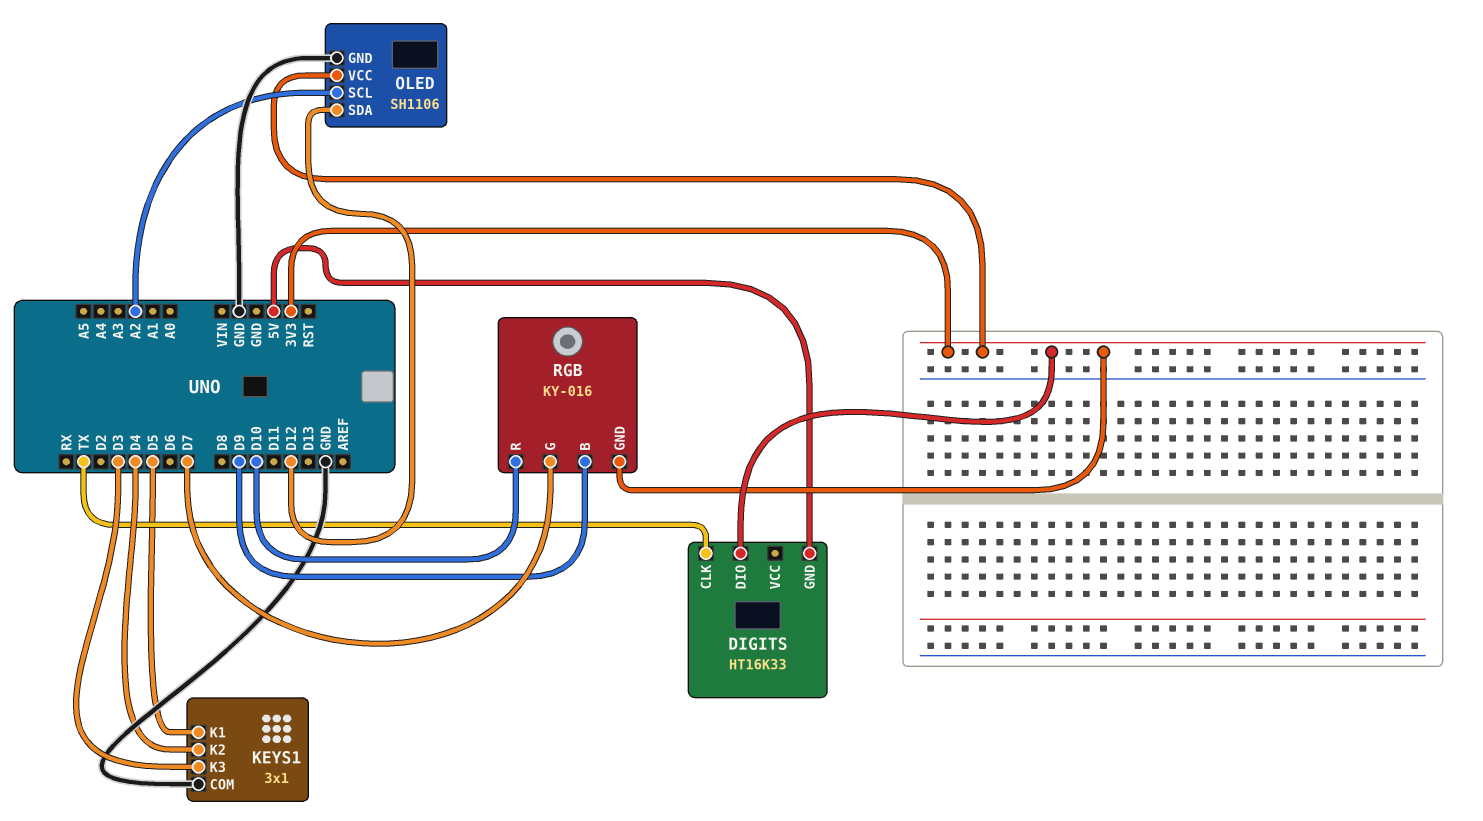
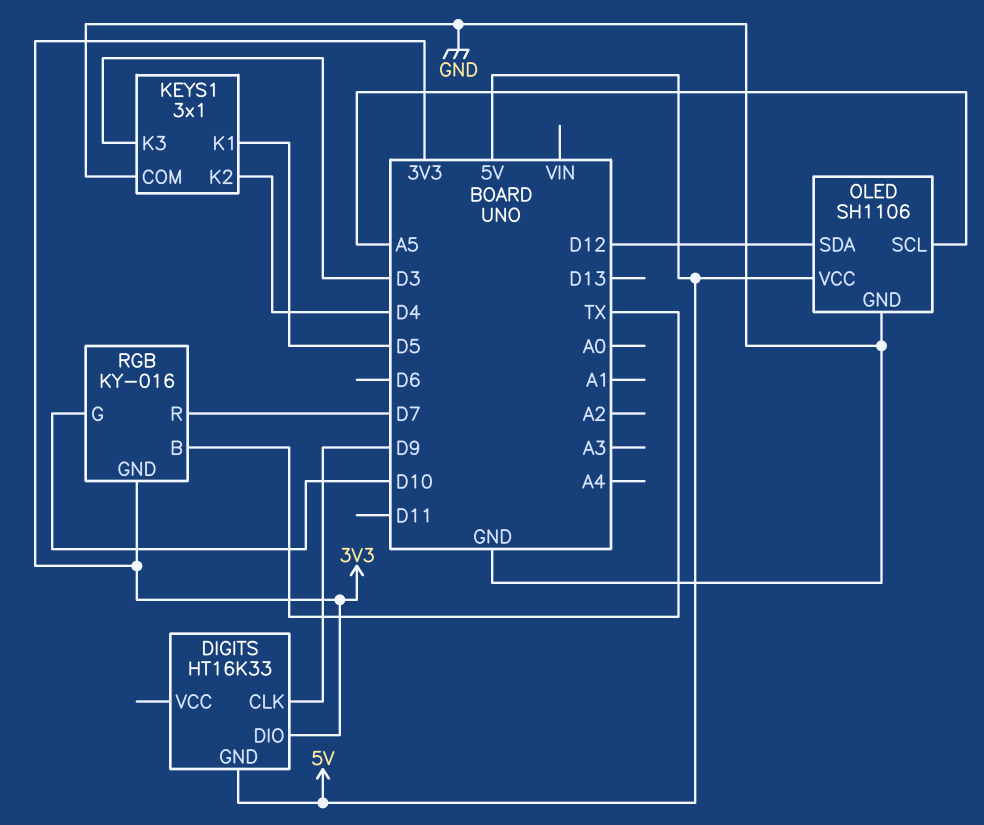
DIGITS pin CLK: TX -> D9
OLED pin SCL: A2 -> A5
OLED pin VCC: 3V3 -> 5V
RGB pin B: D9 -> TX
RGB pin G: D7 -> D10
RGB pin R: D10 -> D7

